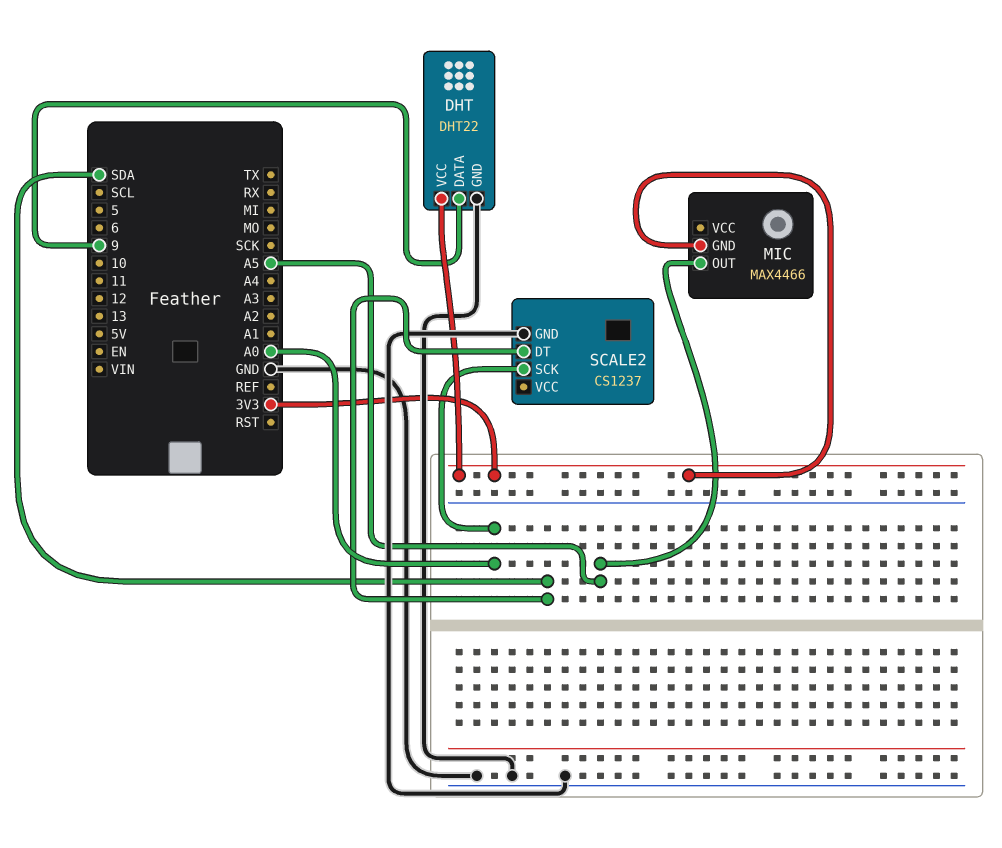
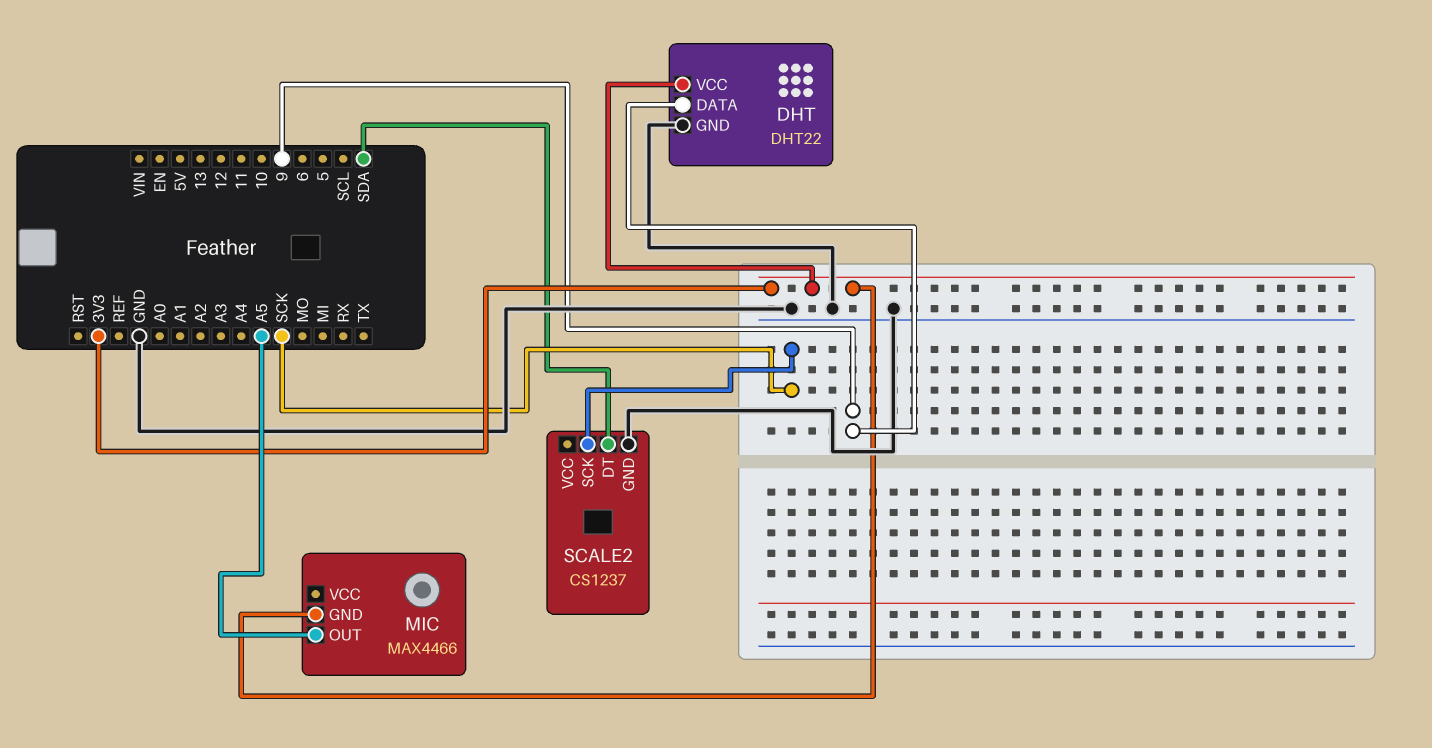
SCALE2 pin SCK: A0 -> SCK

